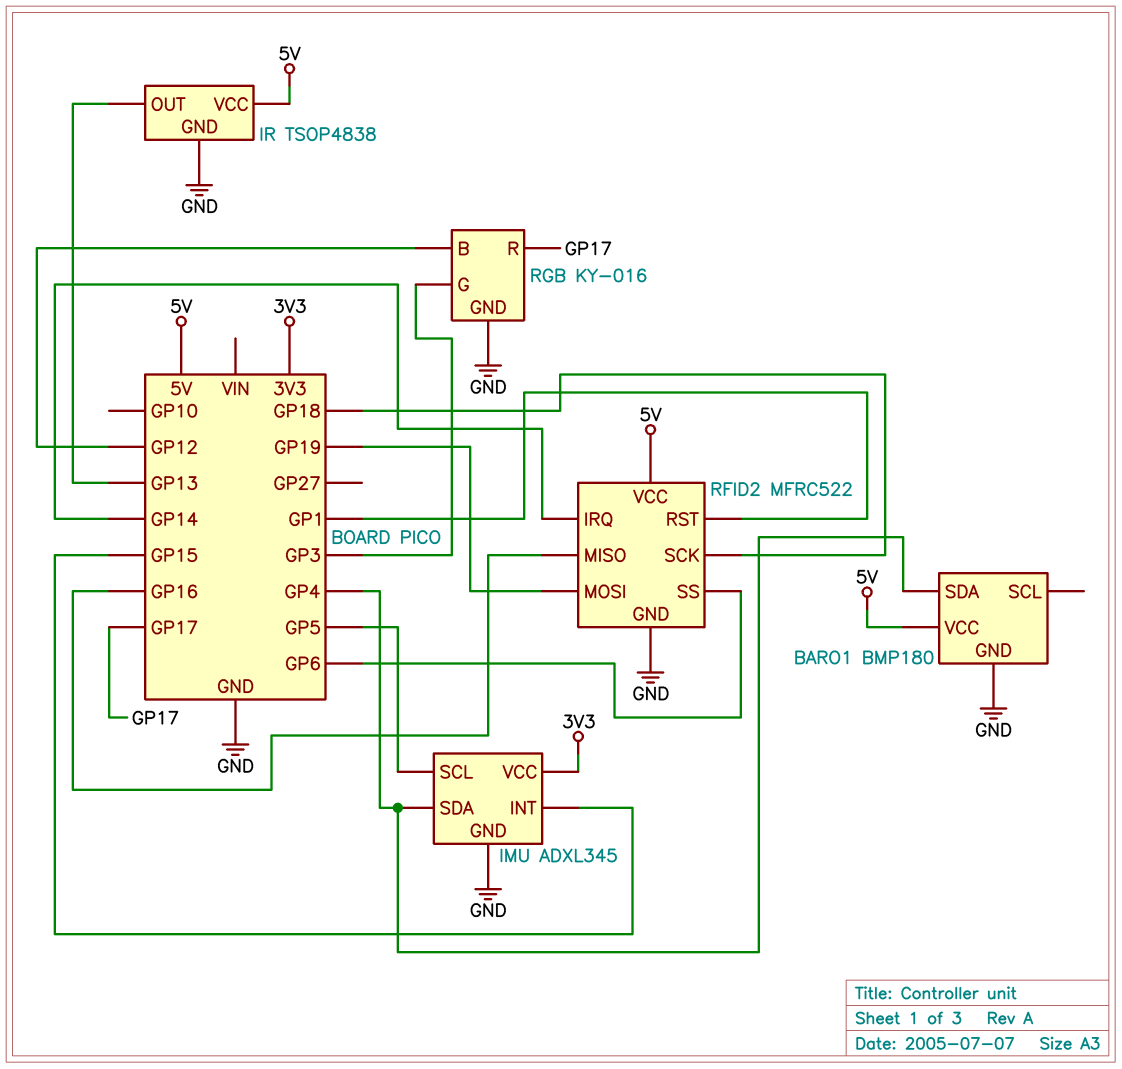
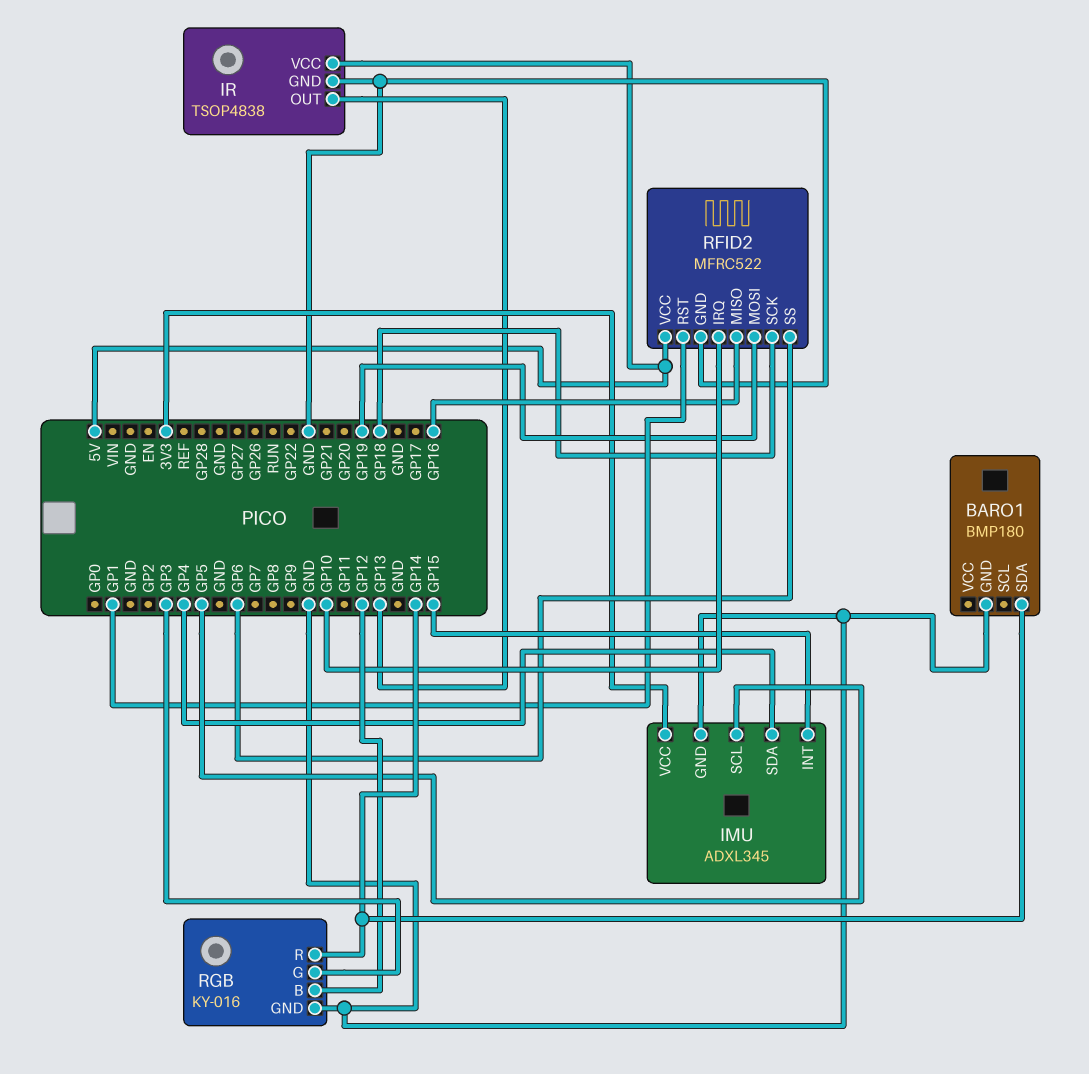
BARO1 pin SDA: GP4 -> GP14
BARO1 pin VCC: 5V -> none
RFID2 pin IRQ: GP14 -> GP10
RGB pin R: GP17 -> GP14

